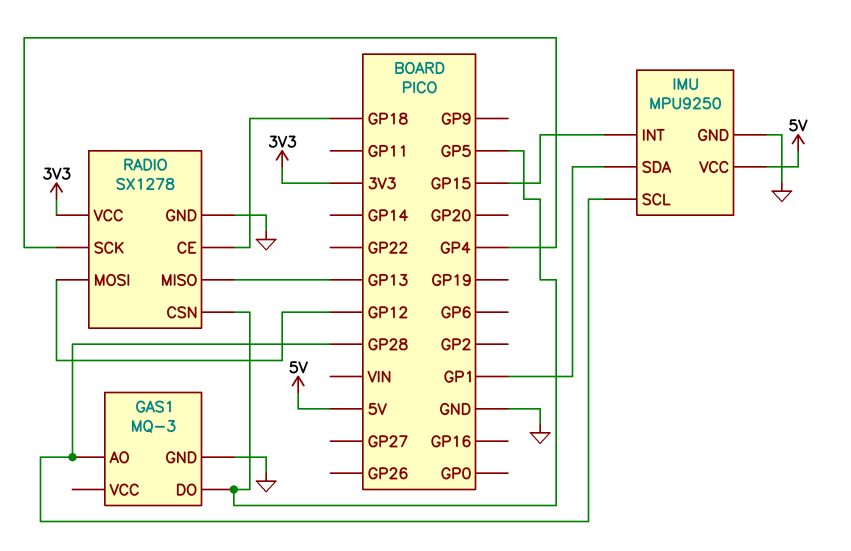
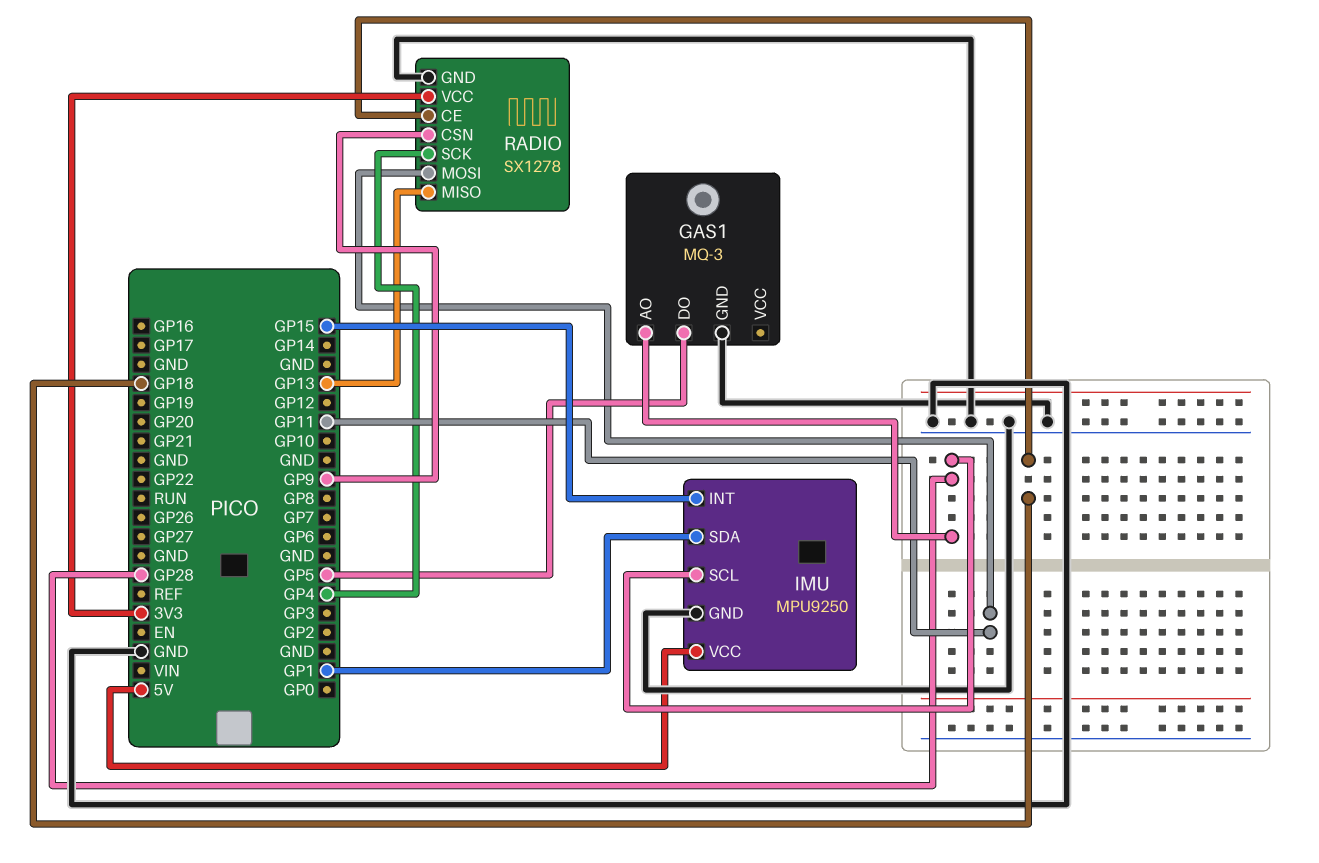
RADIO pin CSN: GP5 -> GP9
RADIO pin MOSI: GP12 -> GP11

